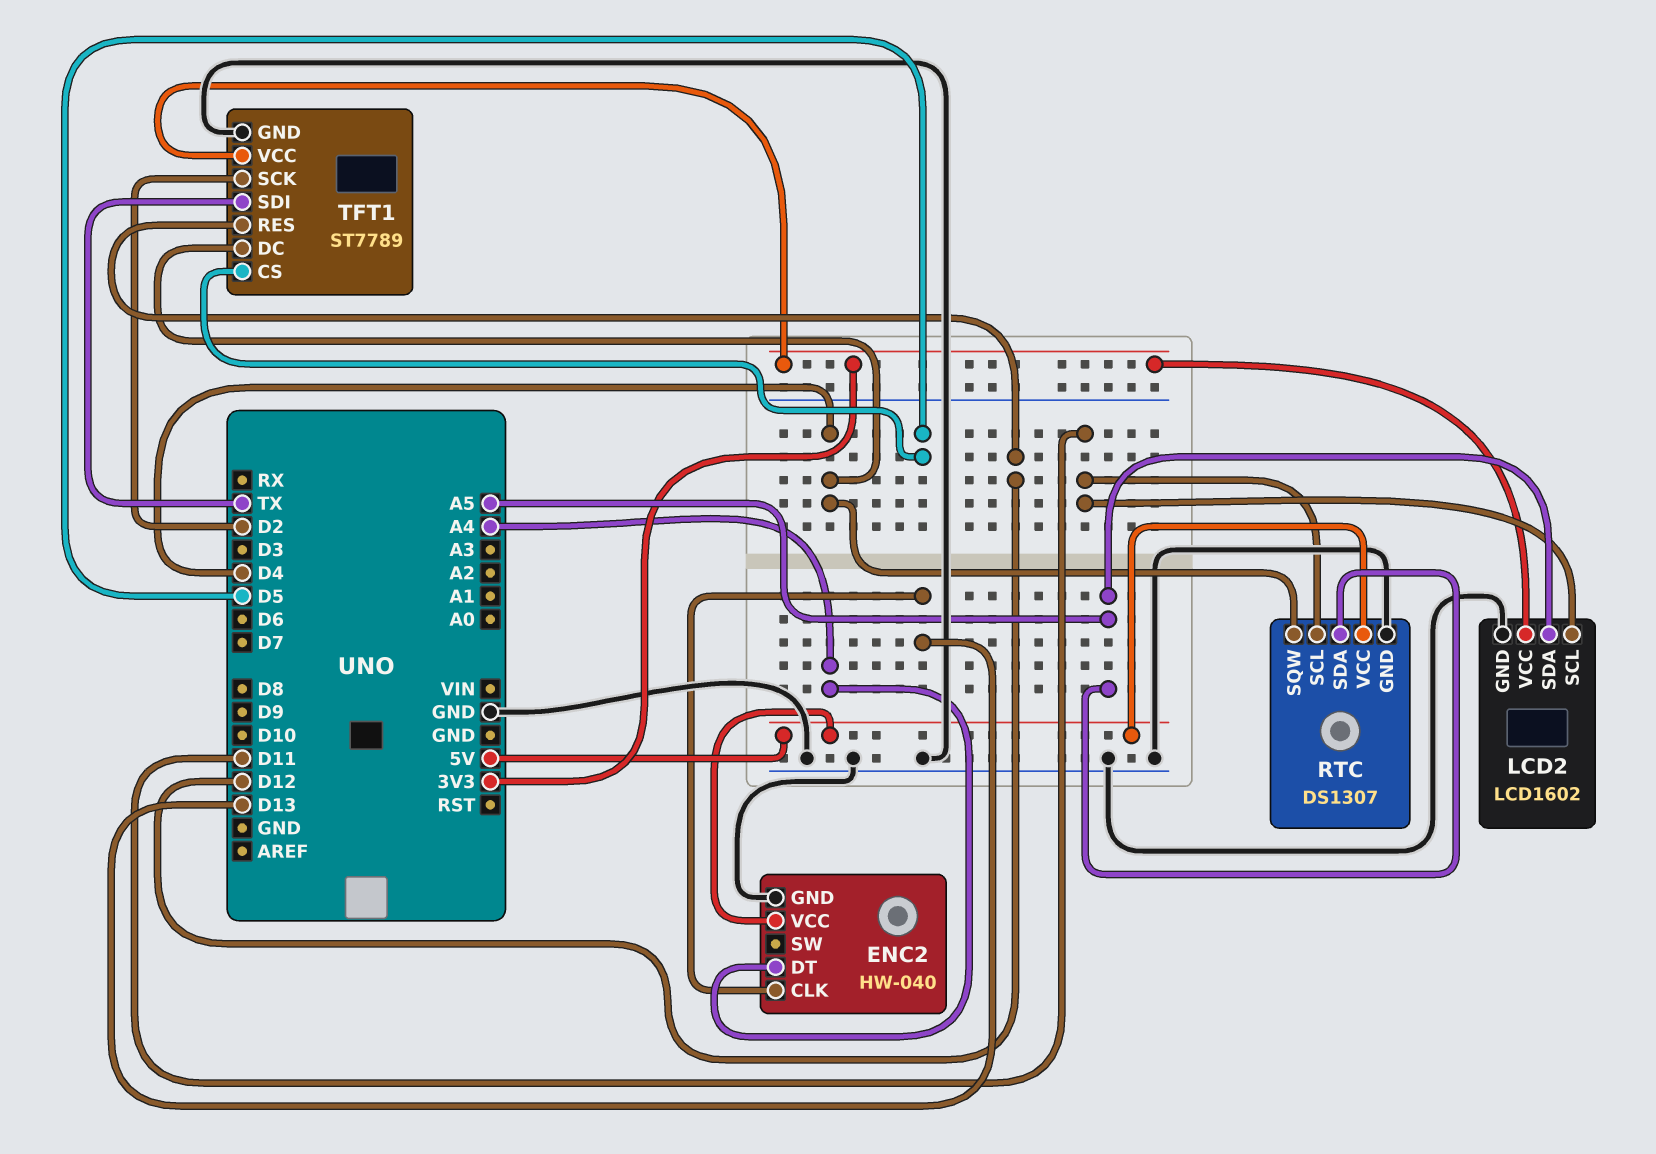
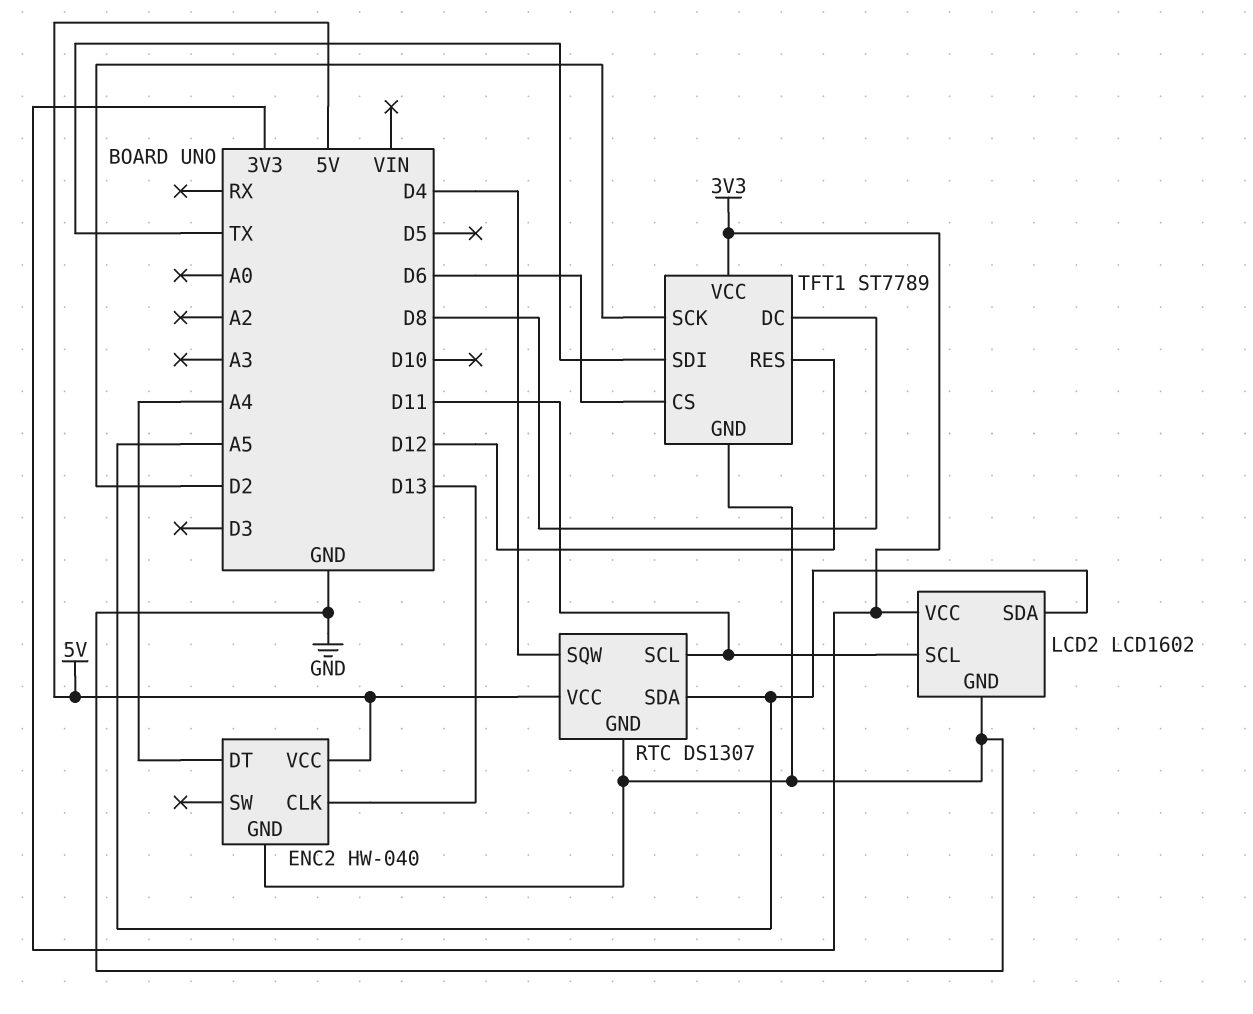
TFT1 pin CS: D5 -> D6
TFT1 pin DC: D4 -> D8

